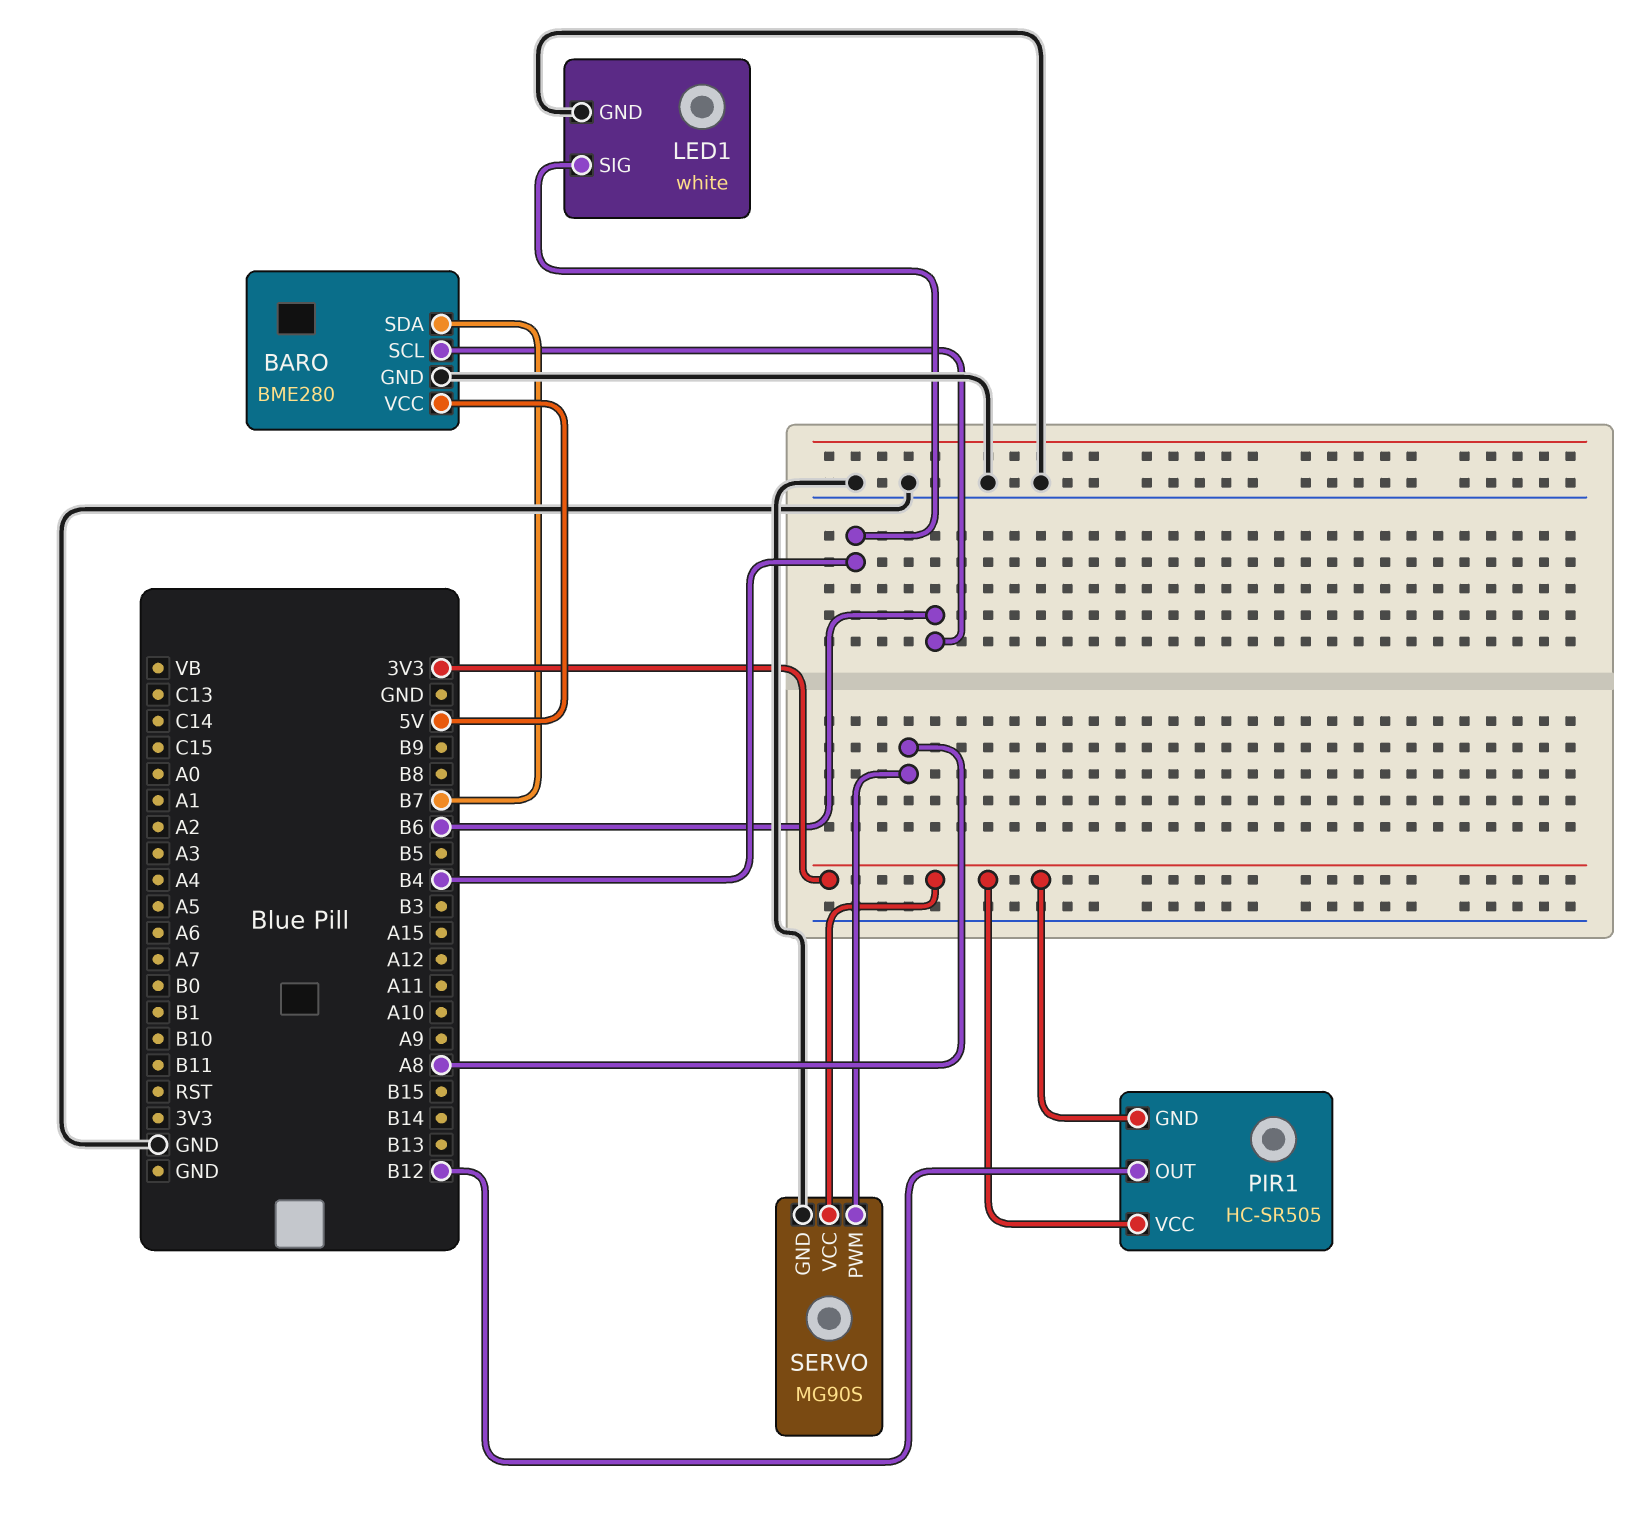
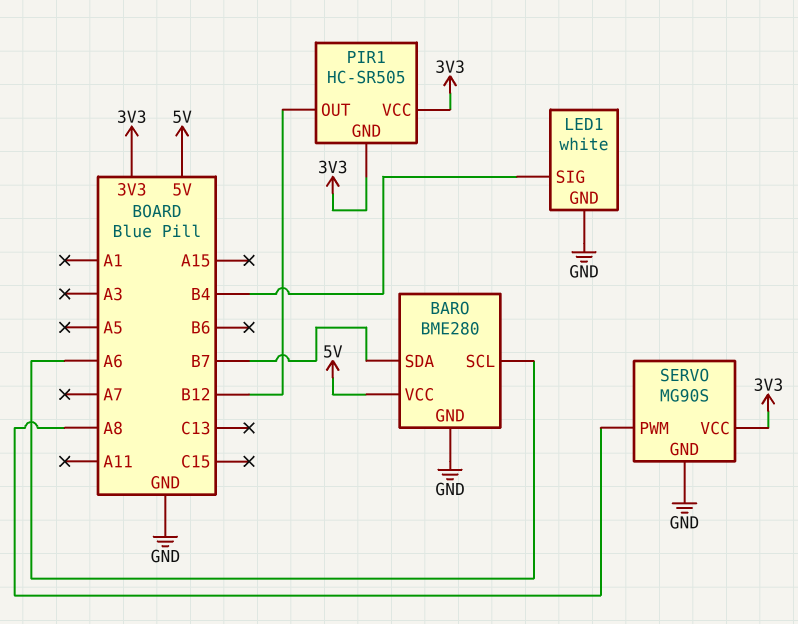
BARO pin SCL: B6 -> A6

